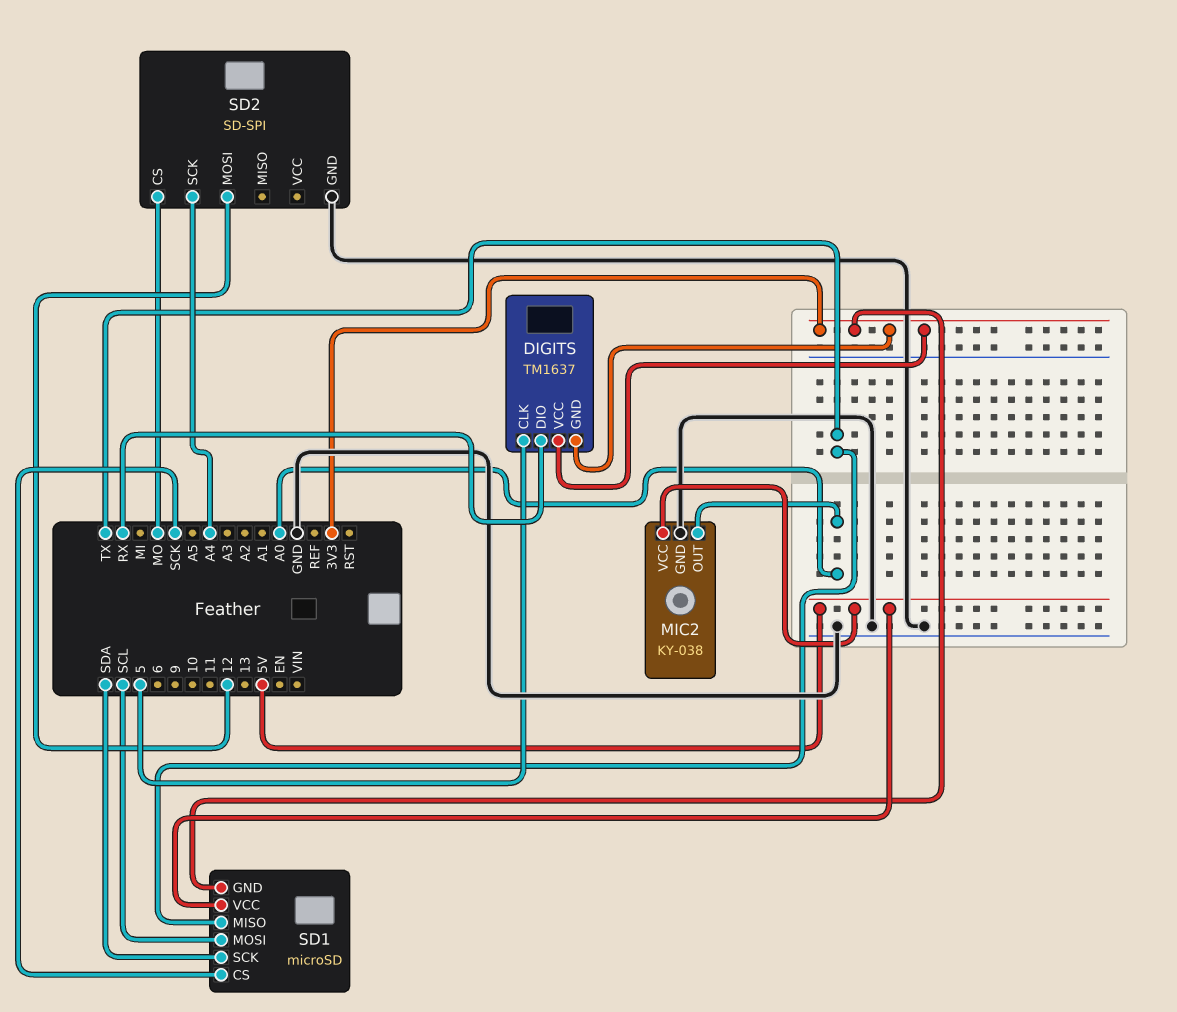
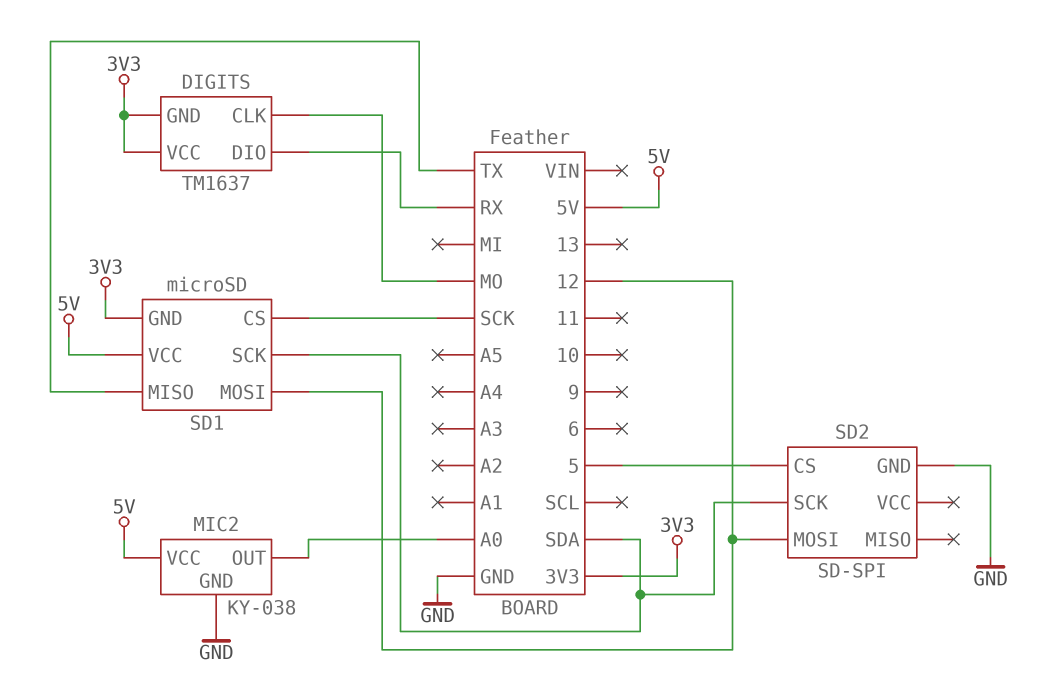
DIGITS pin CLK: 5 -> MO
SD1 pin MOSI: SCL -> 12
SD2 pin CS: MO -> 5
SD2 pin SCK: A4 -> SDA

